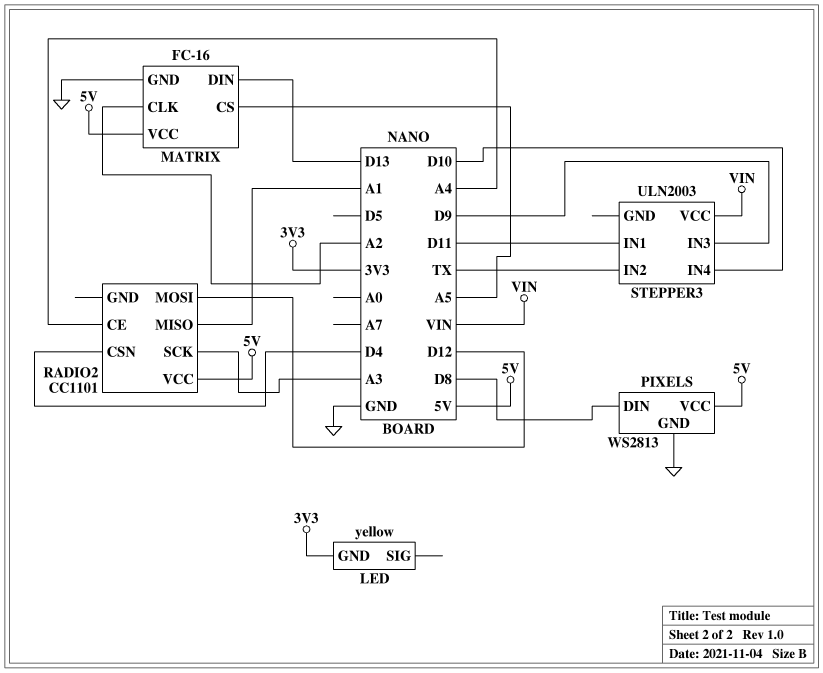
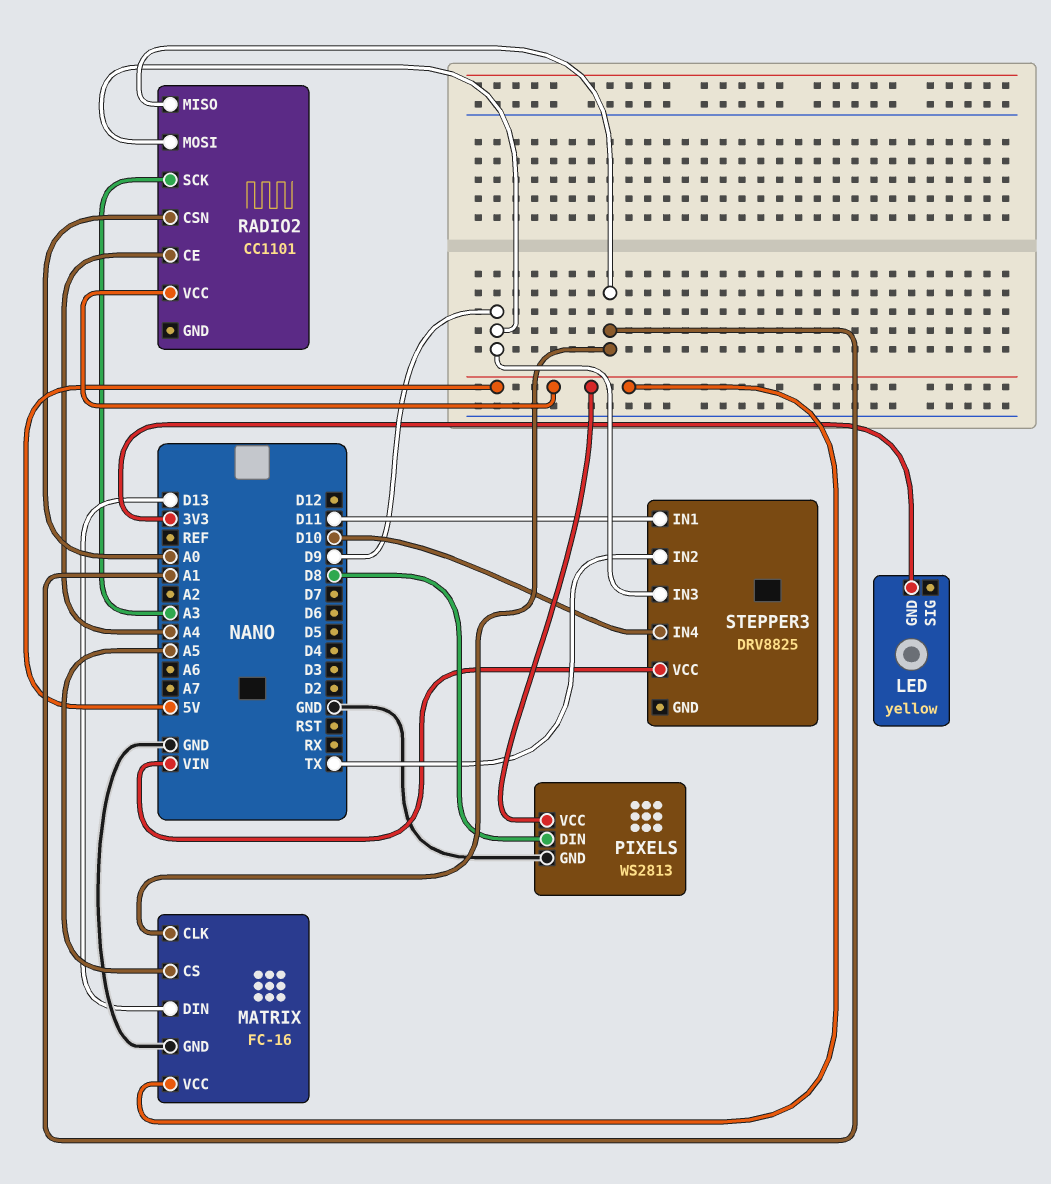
MATRIX pin CLK: A2 -> A1
RADIO2 pin CSN: D4 -> A0
RADIO2 pin MOSI: D12 -> D9
STEPPER3: ULN2003 -> DRV8825

